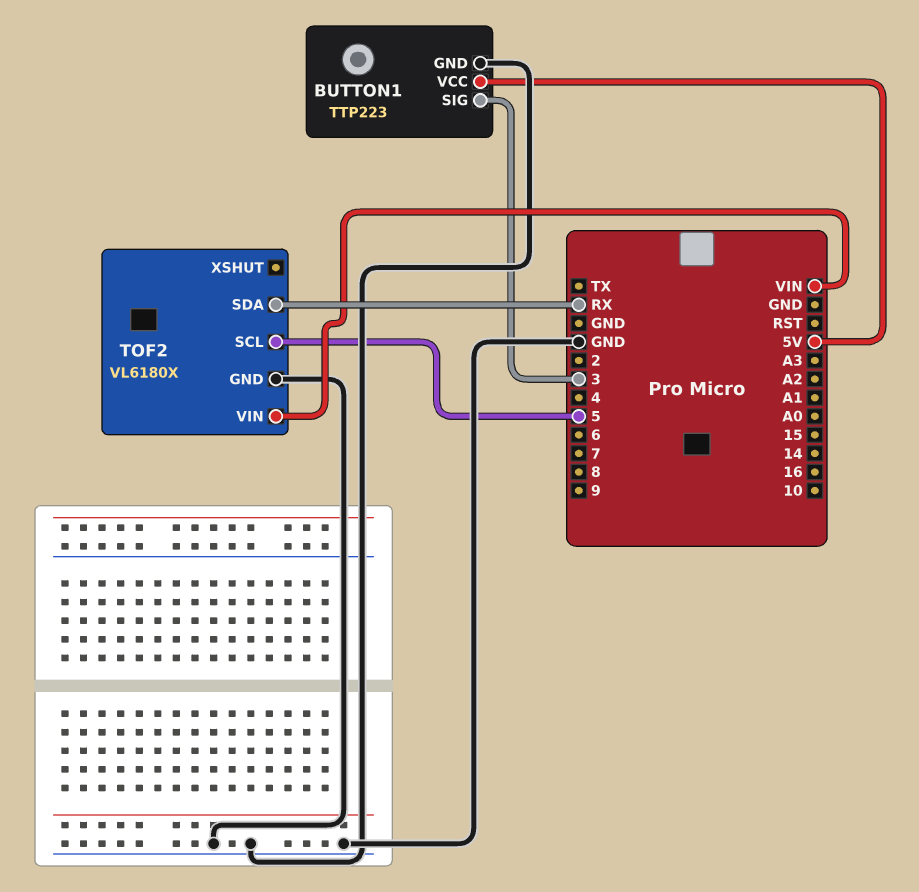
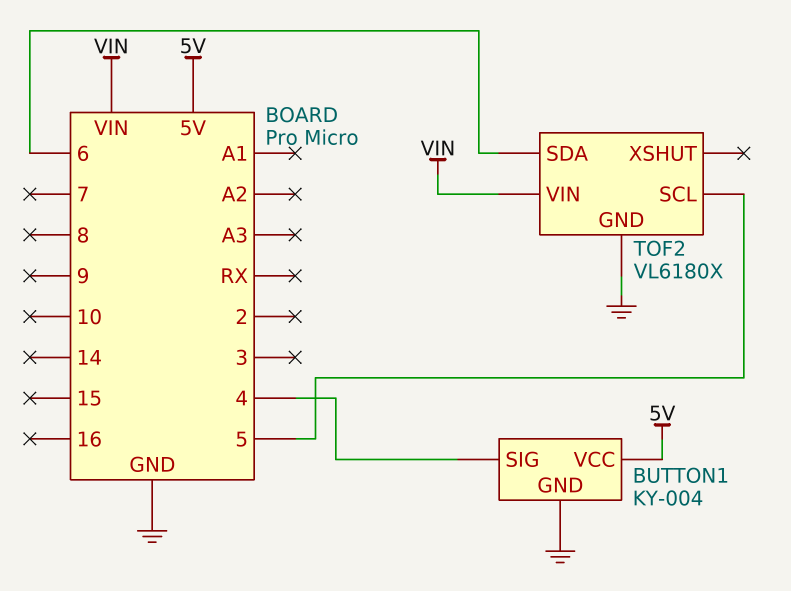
BUTTON1: TTP223 -> KY-004
BUTTON1 pin SIG: 3 -> 4
TOF2 pin SDA: RX -> 6

